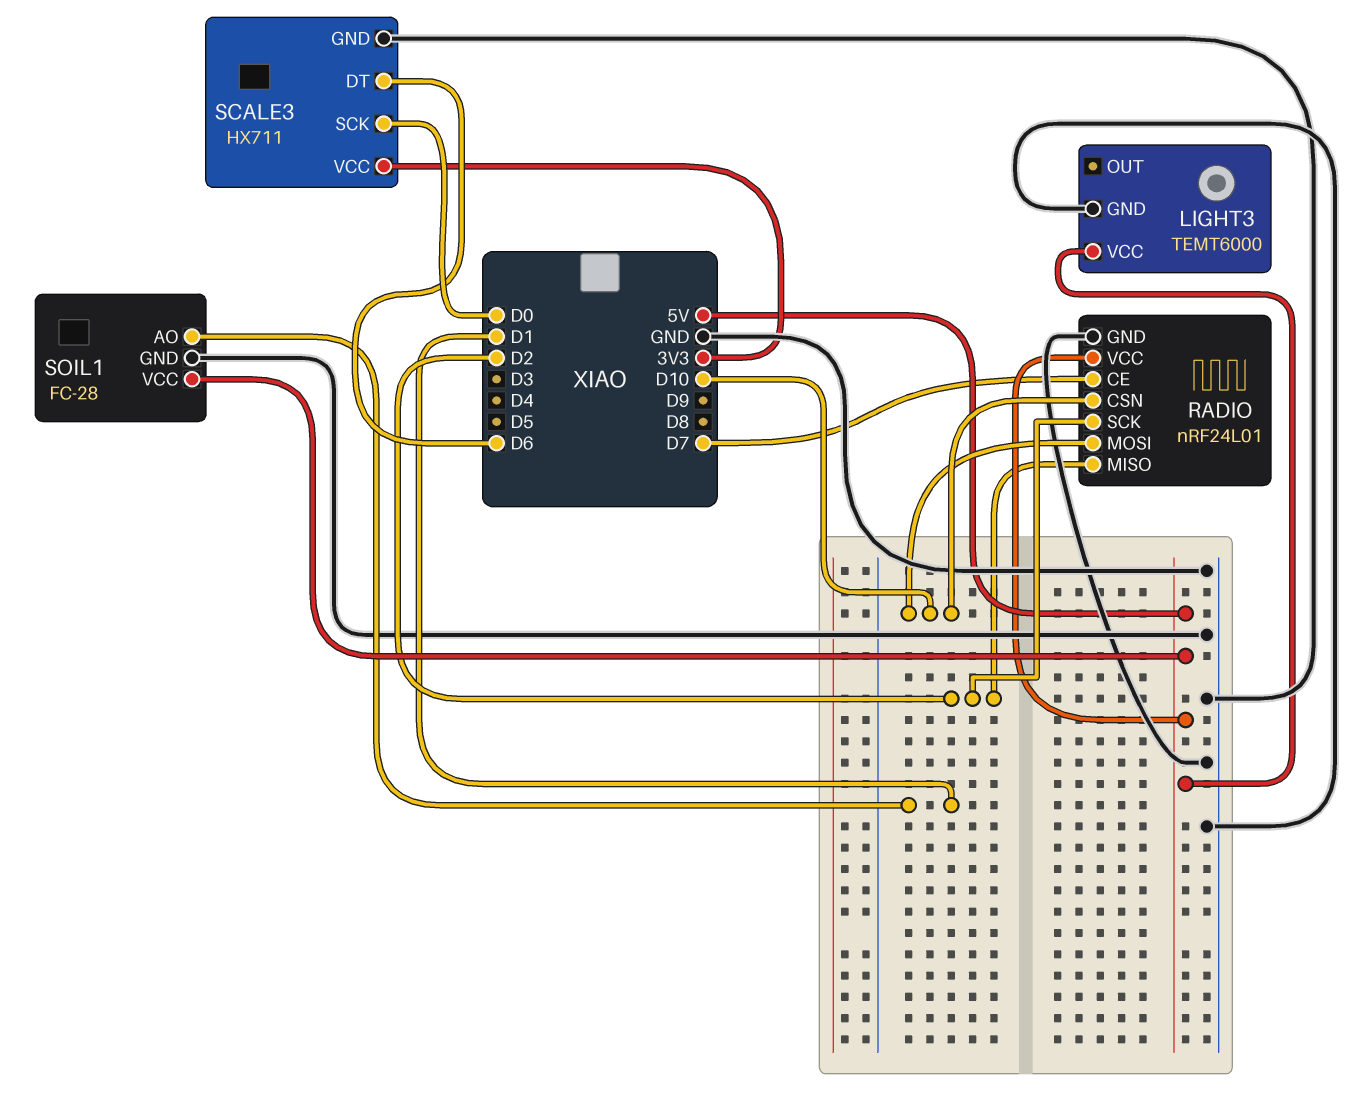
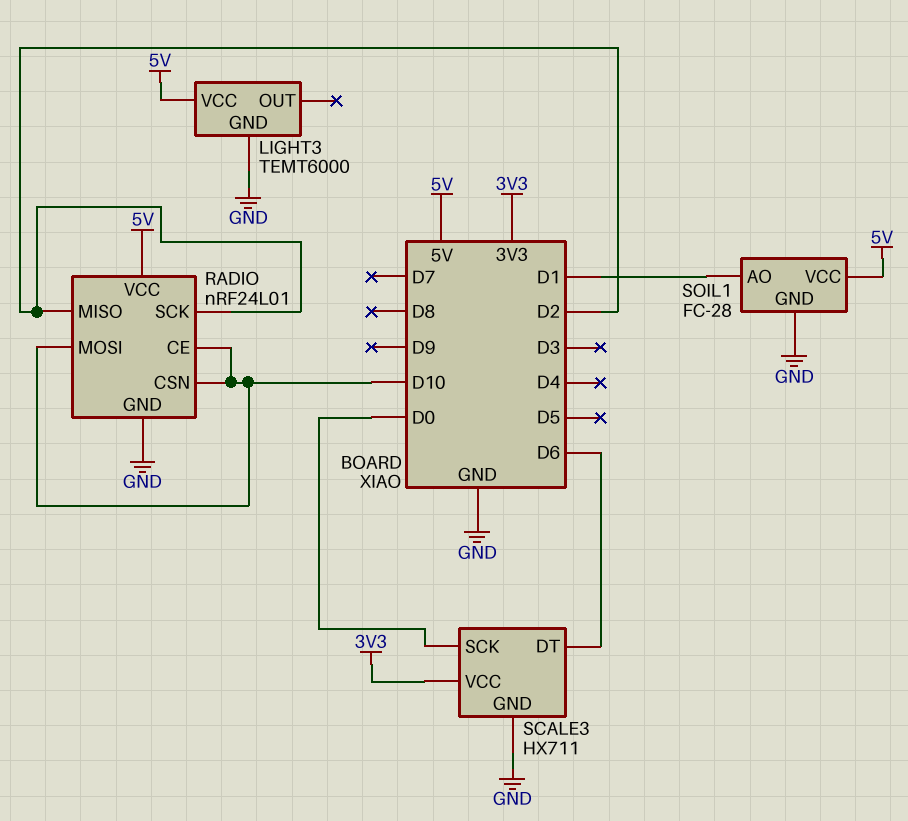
RADIO pin CE: D7 -> D10

